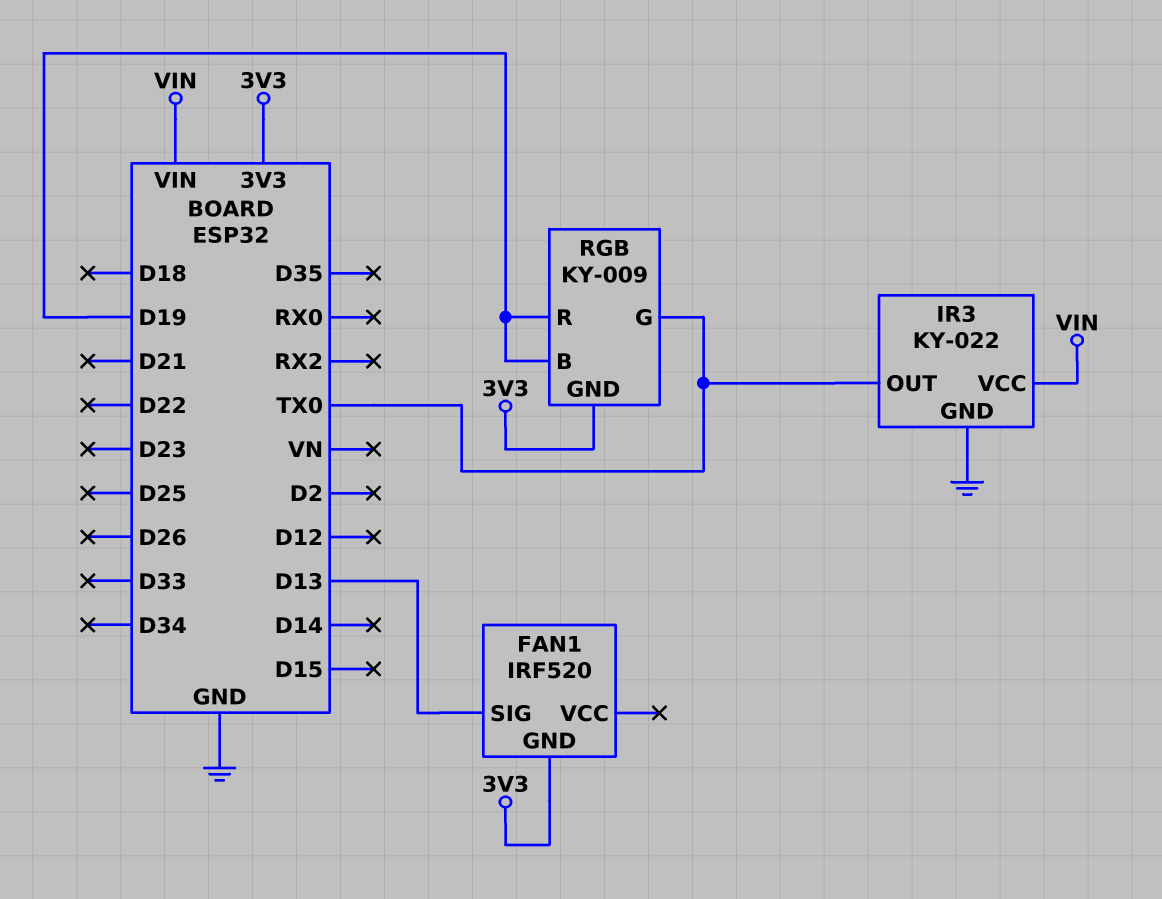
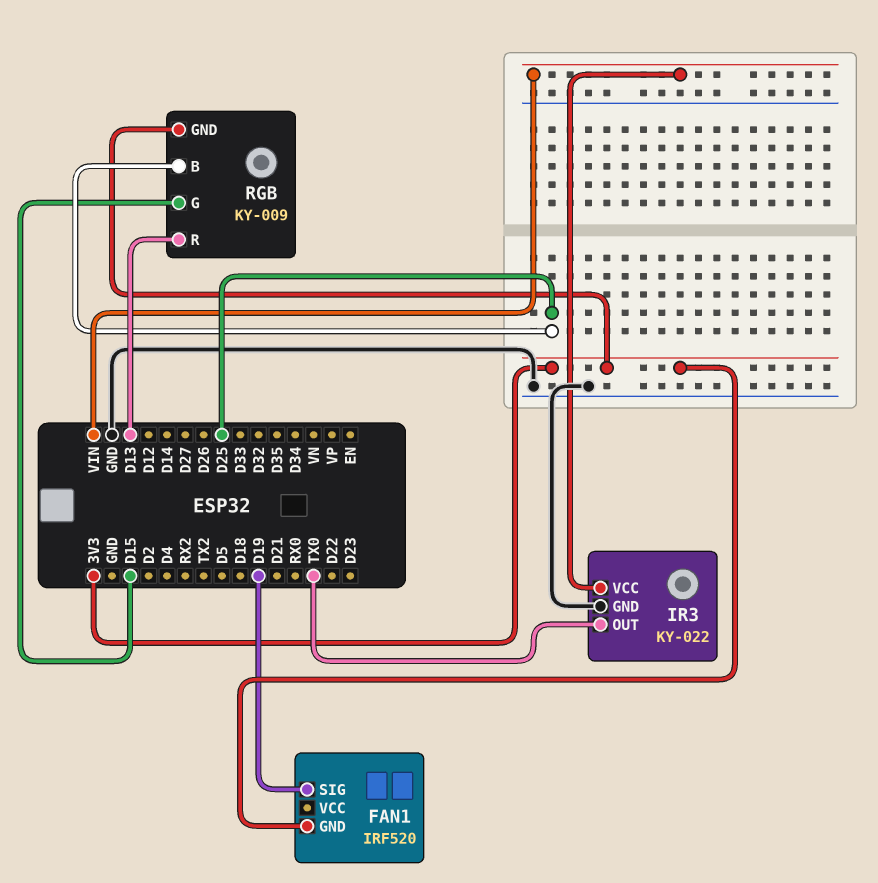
FAN1 pin SIG: D13 -> D19
RGB pin B: D19 -> D25
RGB pin G: TX0 -> D15
RGB pin R: D19 -> D13

